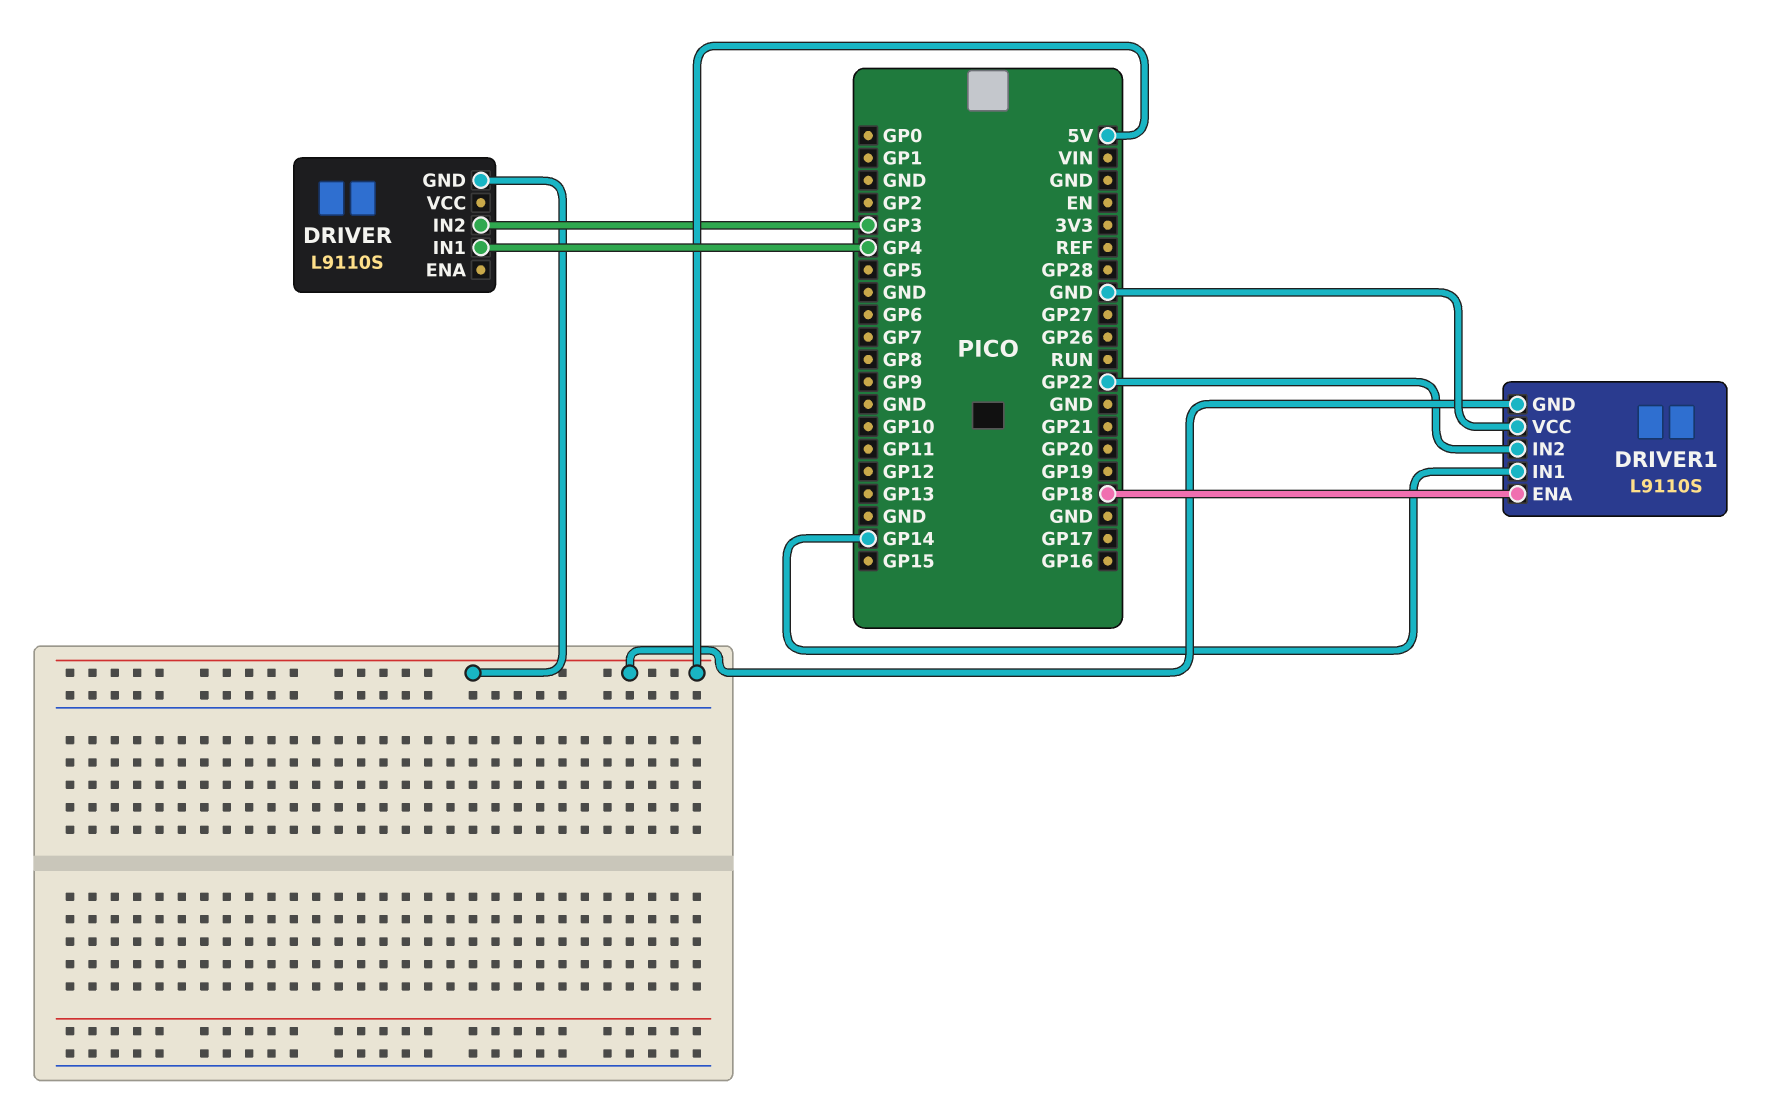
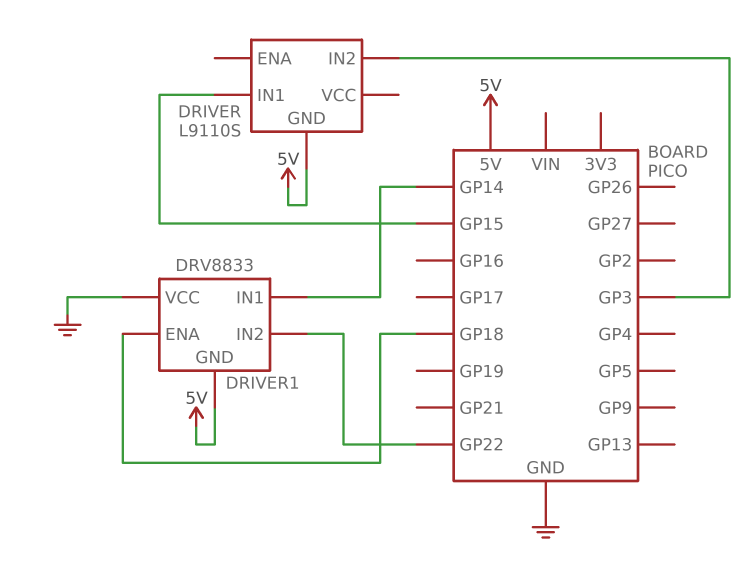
DRIVER pin IN1: GP4 -> GP15
DRIVER1: L9110S -> DRV8833

